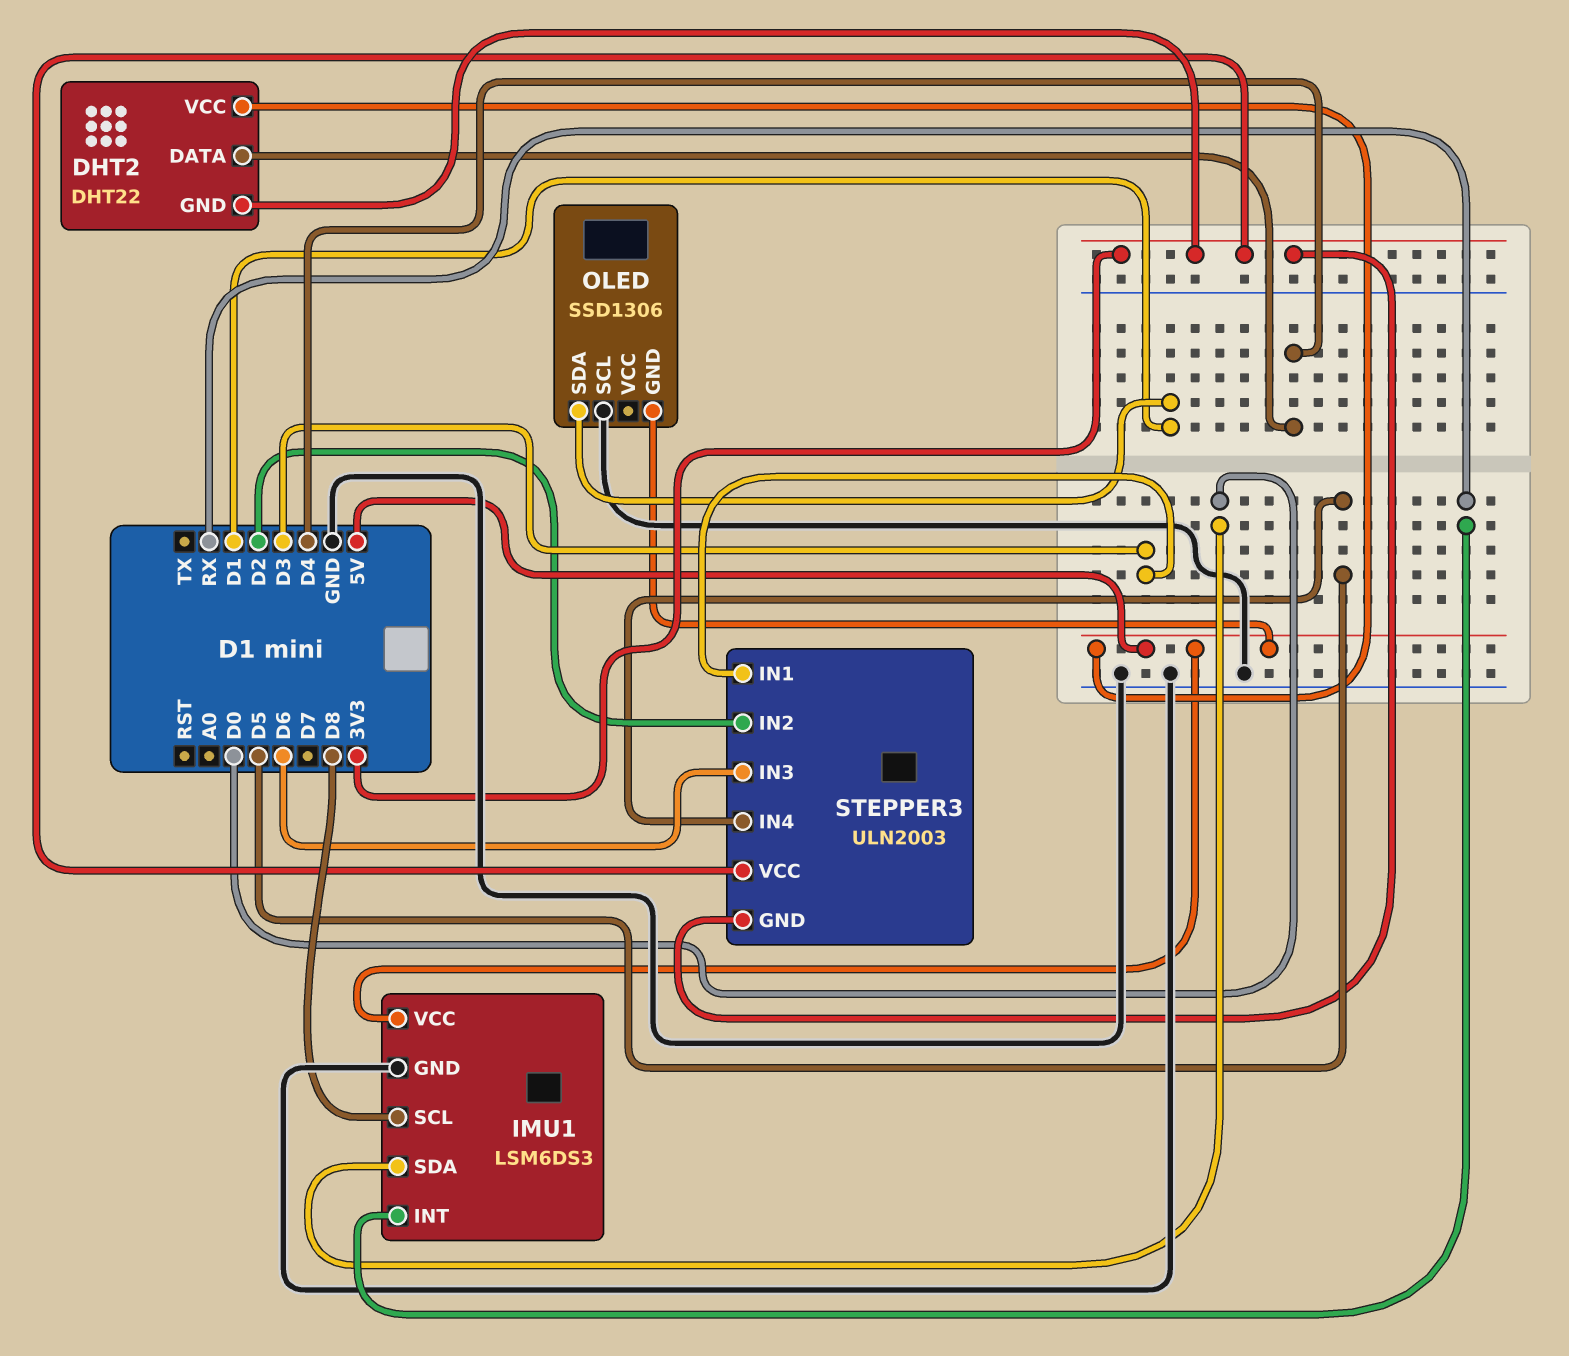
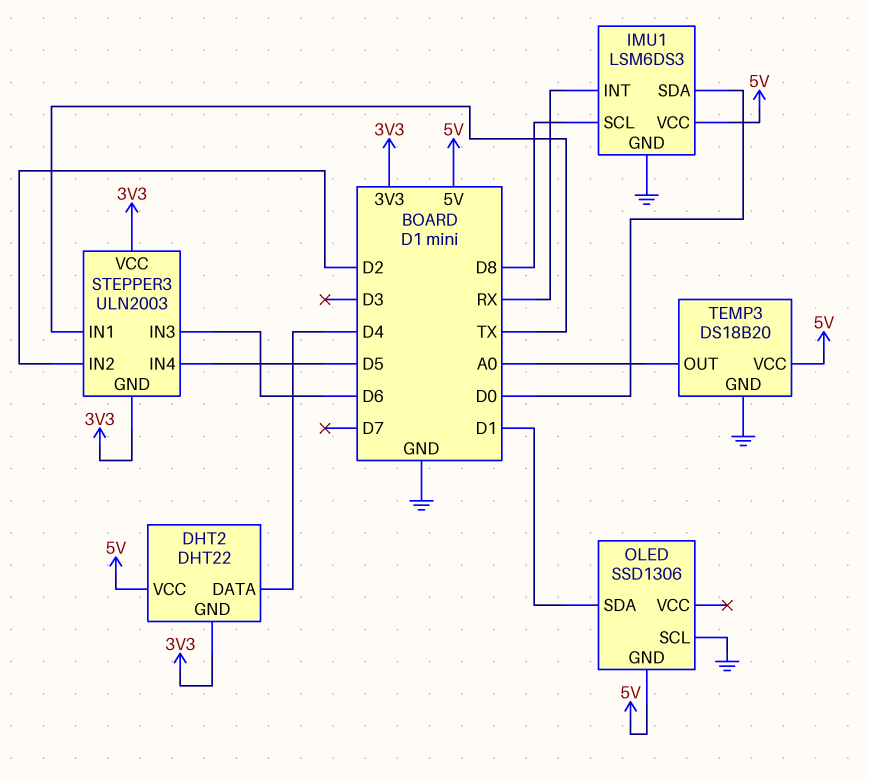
STEPPER3 pin IN1: D3 -> TX
TEMP3: none -> DS18B20
TEMP3 pin GND: none -> GND
TEMP3 pin OUT: none -> A0
TEMP3 pin VCC: none -> 5V

